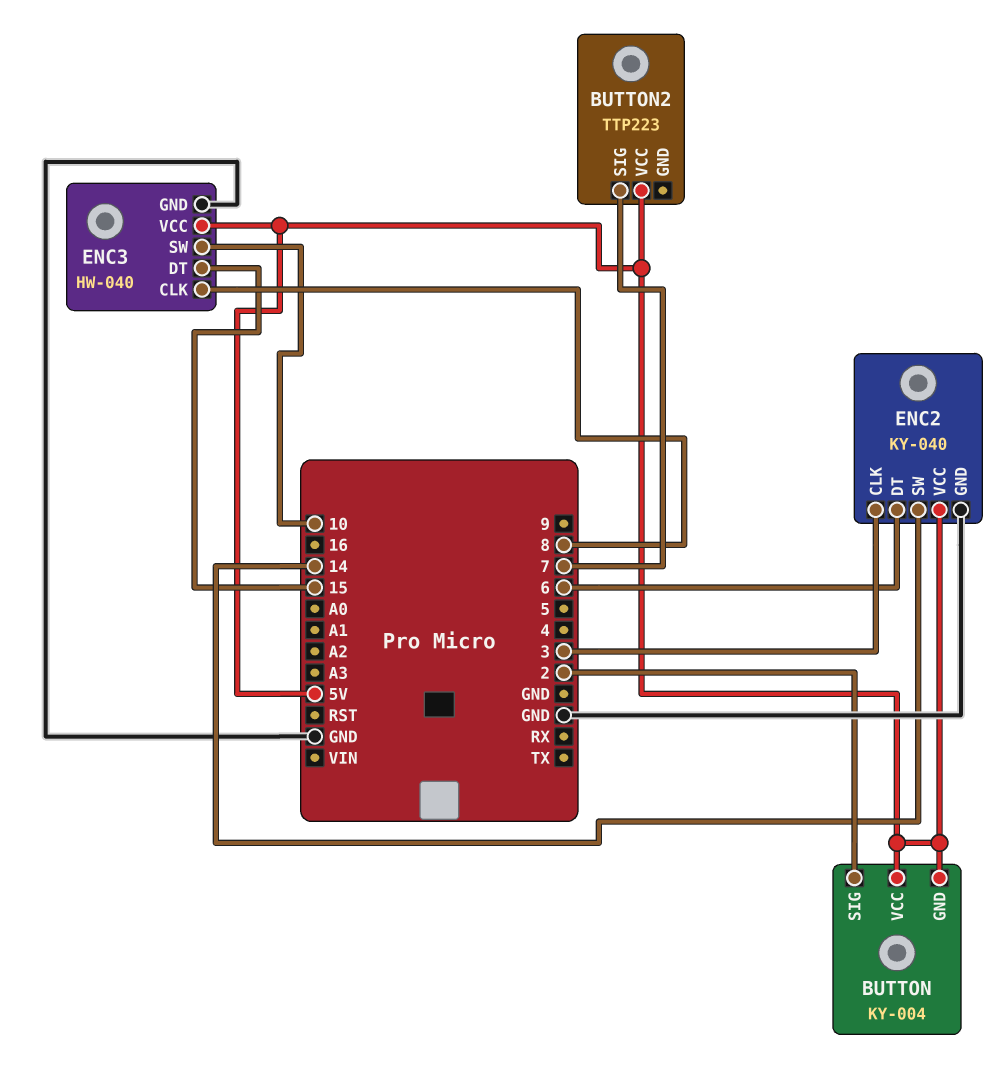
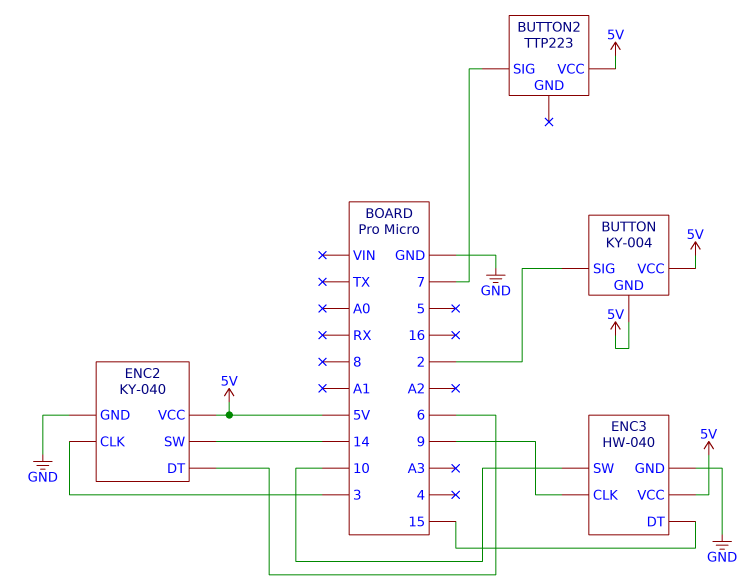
ENC3 pin CLK: 8 -> 9

